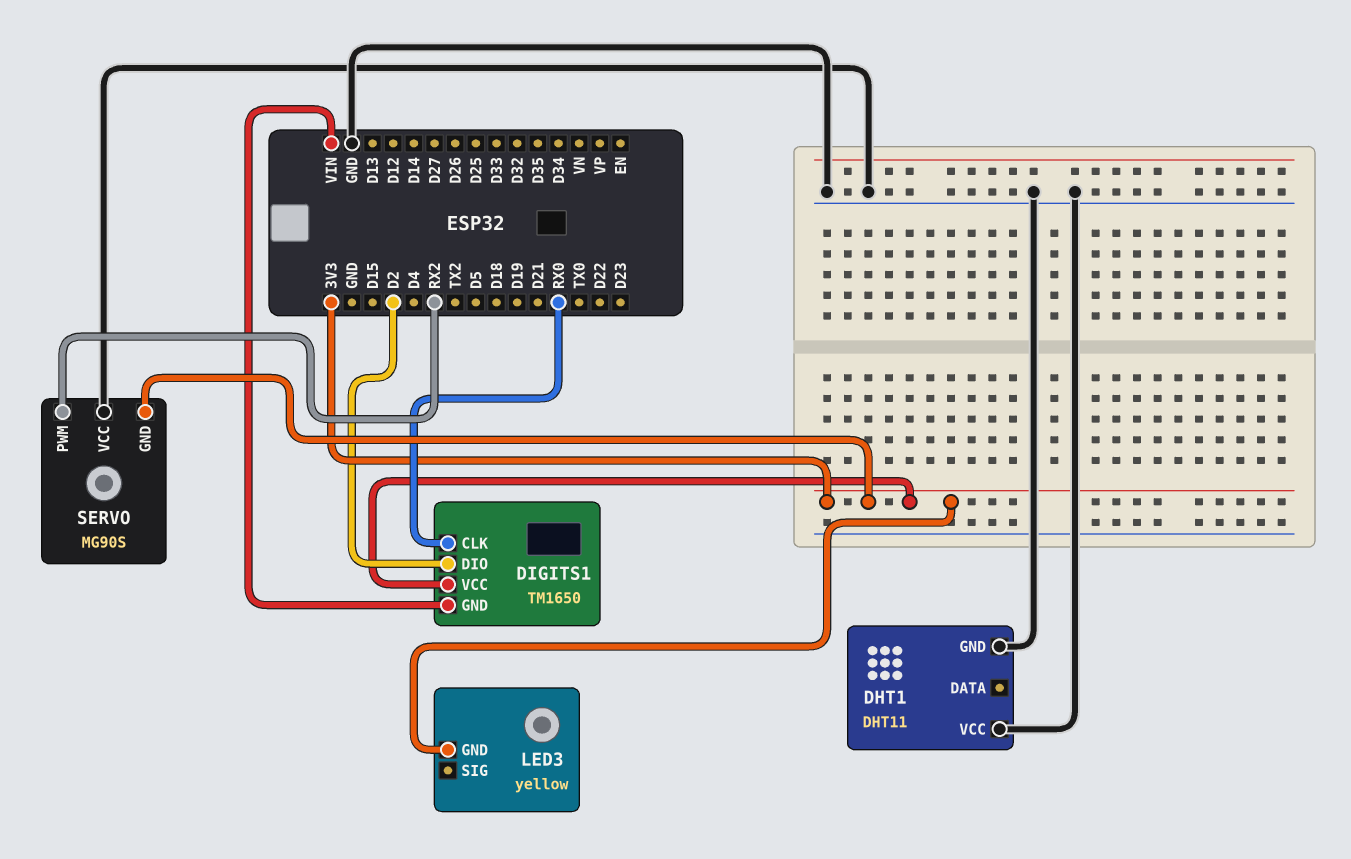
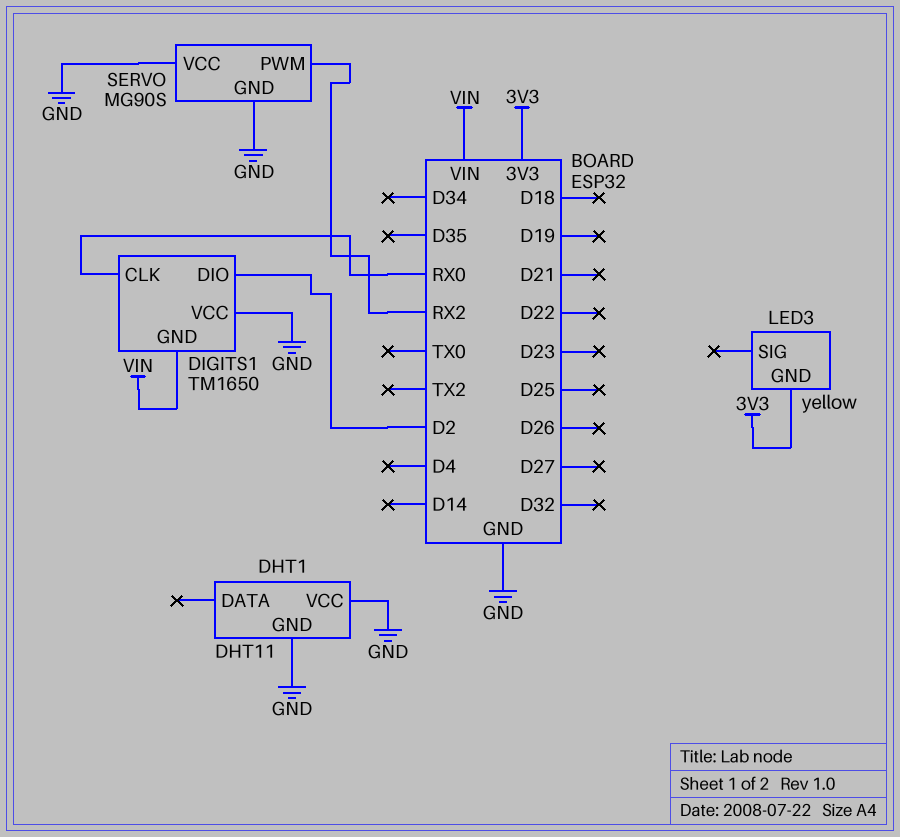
DIGITS1 pin VCC: 3V3 -> GND
SERVO pin GND: 3V3 -> GND

